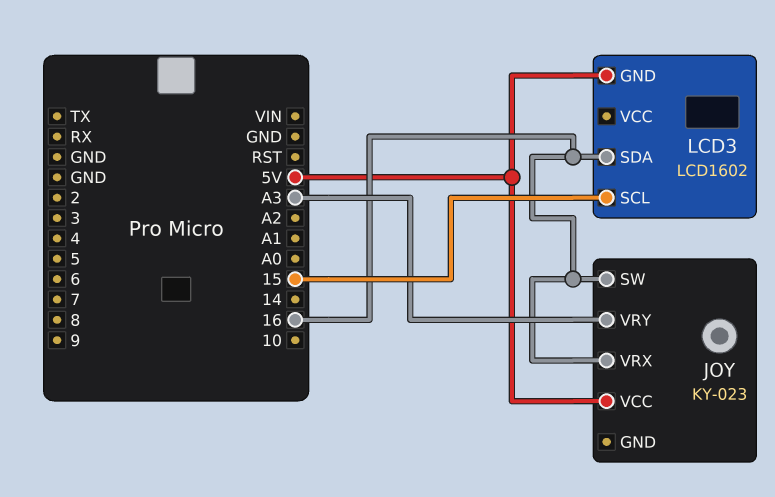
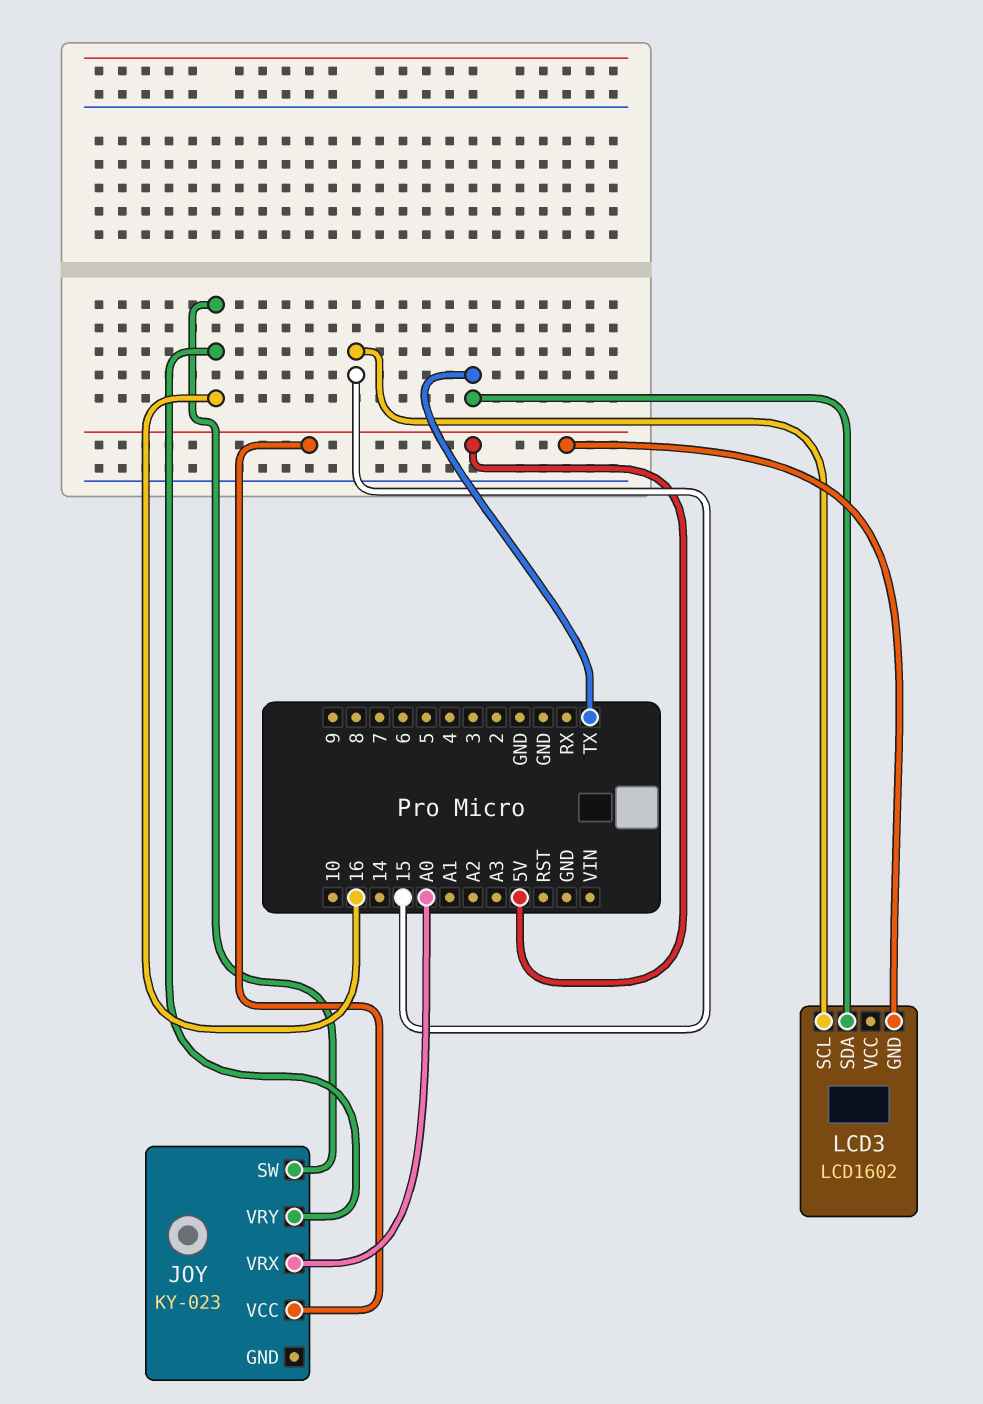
JOY pin VRX: 16 -> A0
JOY pin VRY: A3 -> 16
LCD3 pin SDA: 16 -> TX

